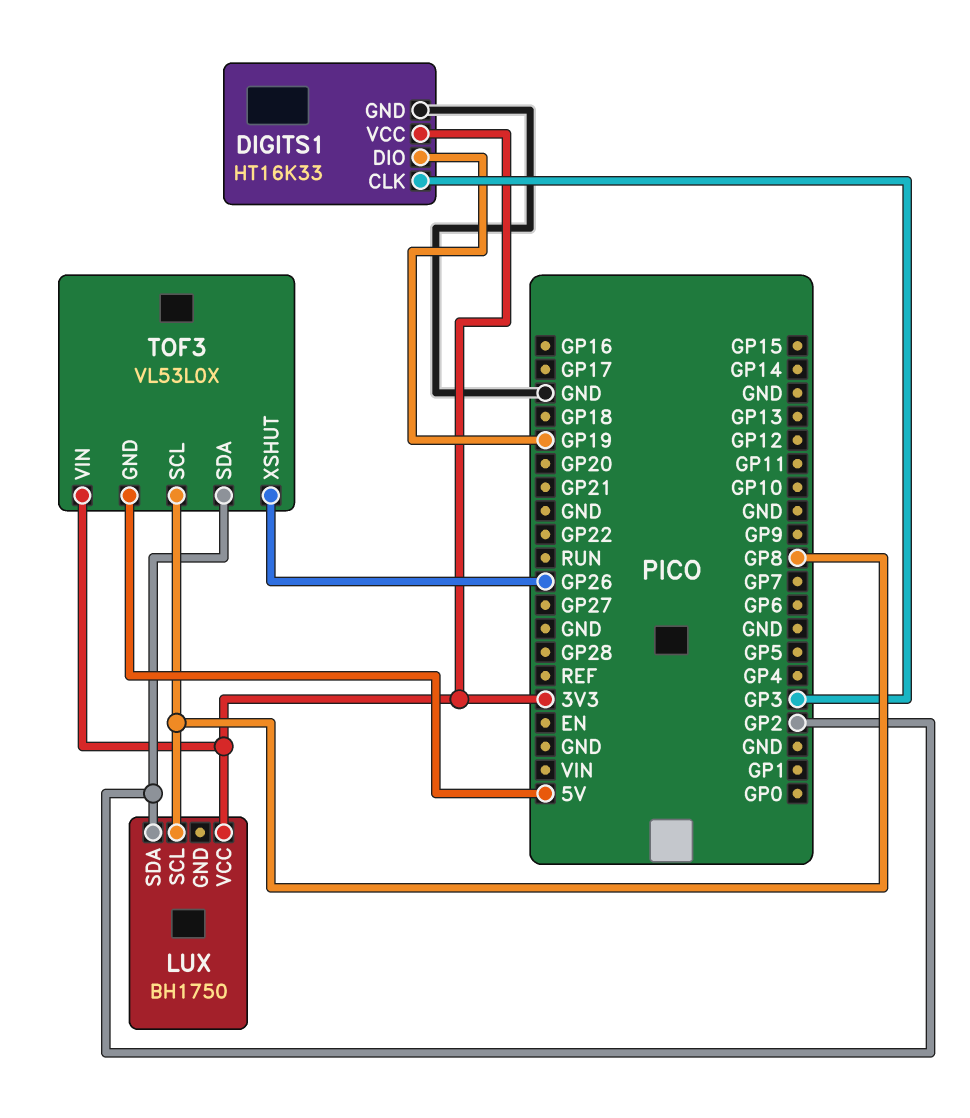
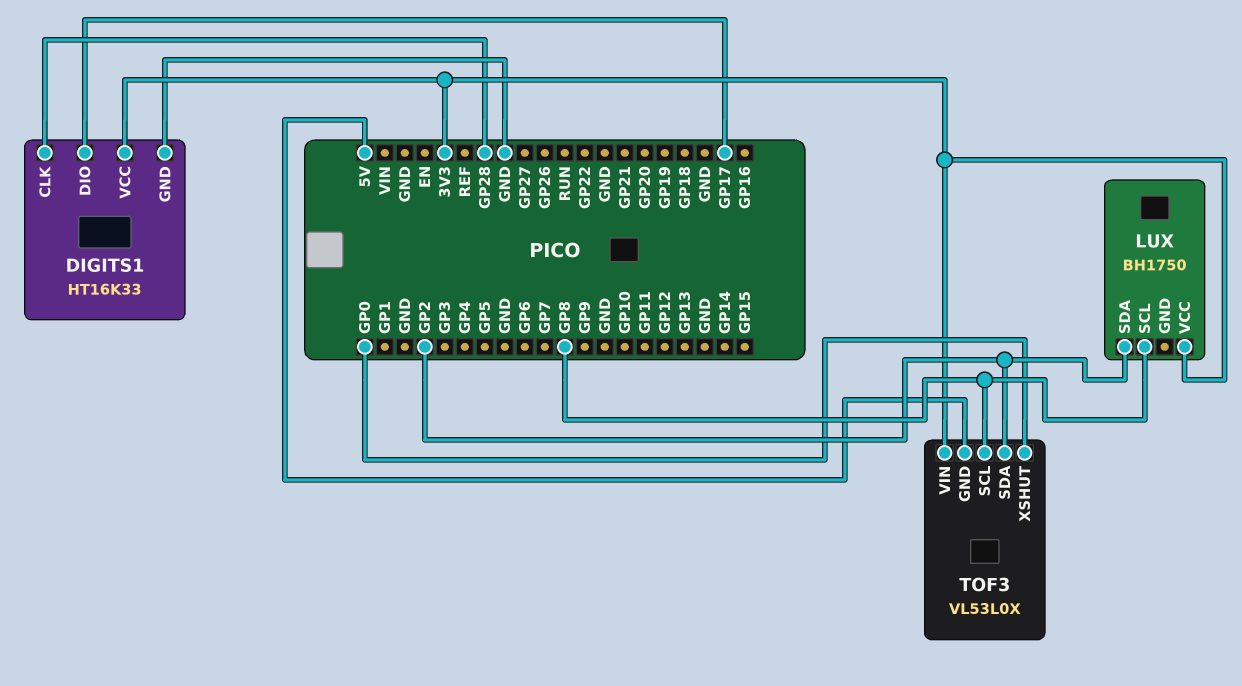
DIGITS1 pin CLK: GP3 -> GP28
DIGITS1 pin DIO: GP19 -> GP17
TOF3 pin XSHUT: GP26 -> GP0

